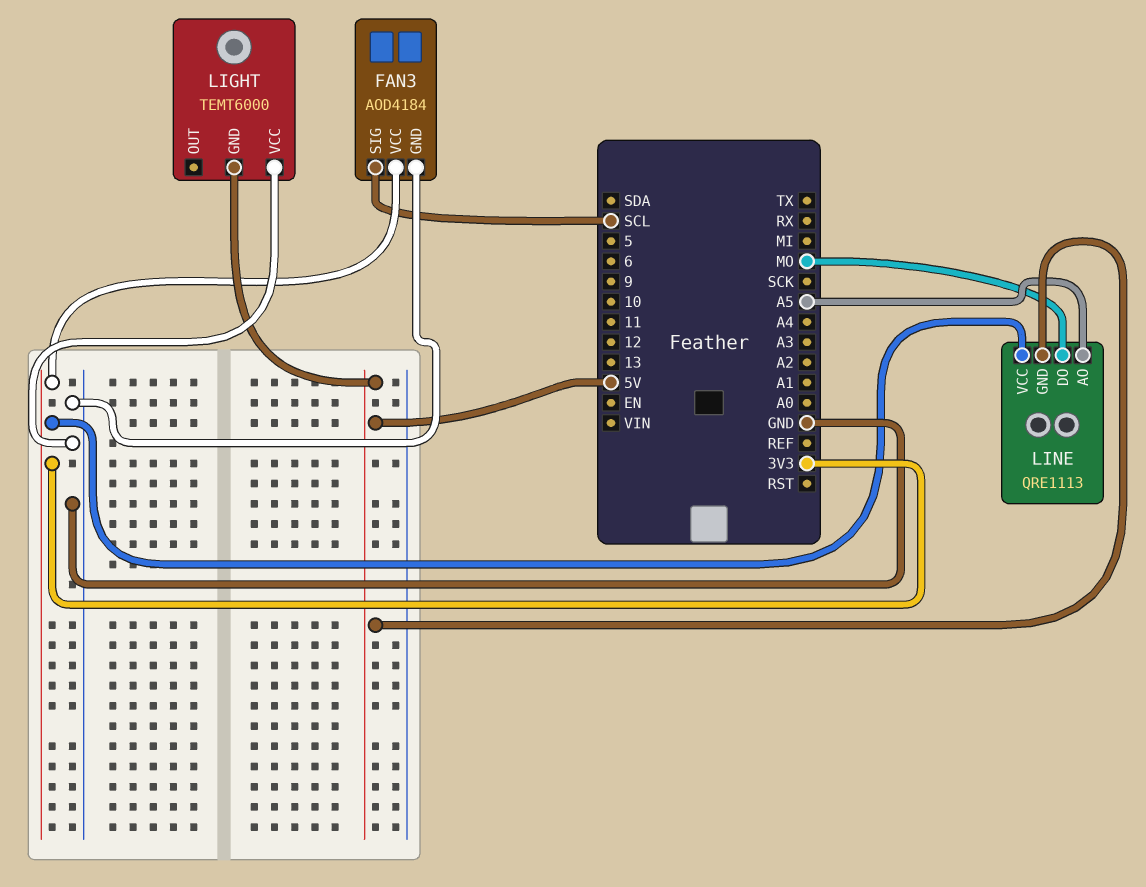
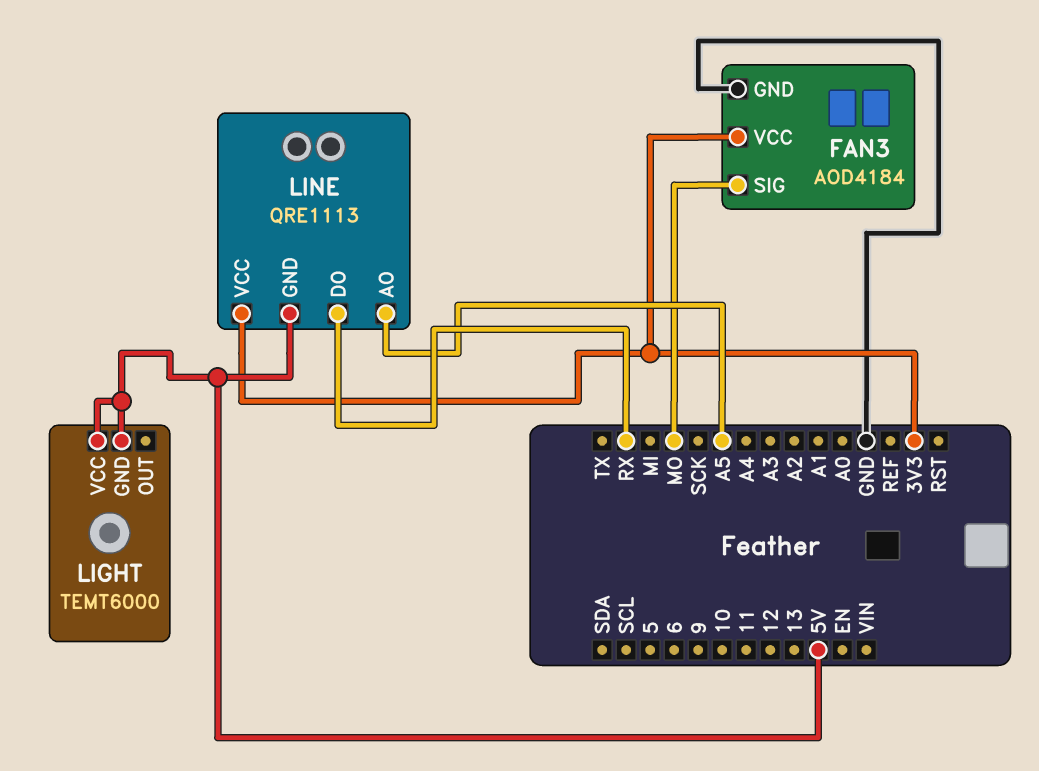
FAN3 pin SIG: SCL -> MO
LIGHT pin VCC: GND -> 5V
LINE pin DO: MO -> RX

